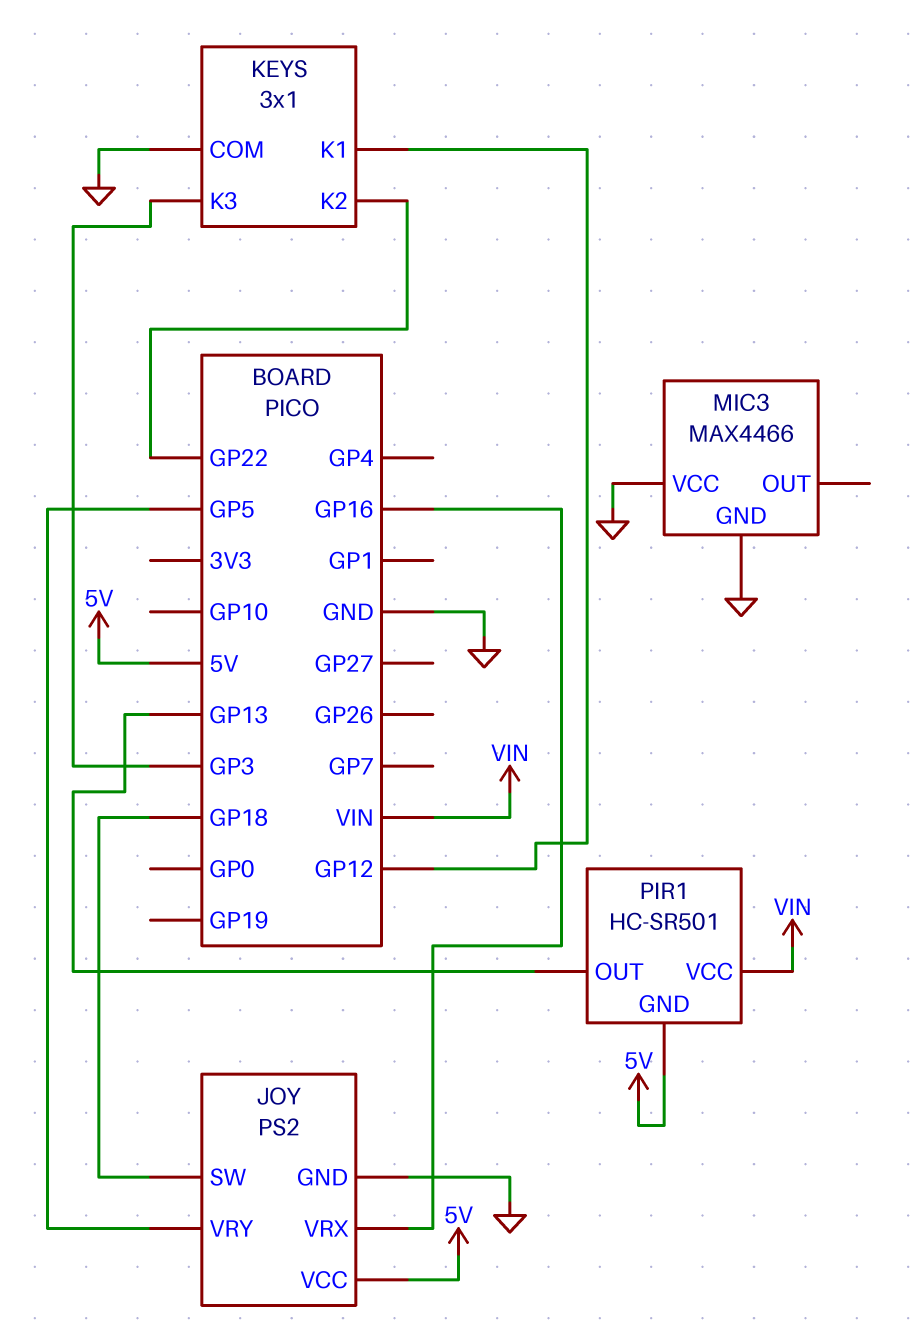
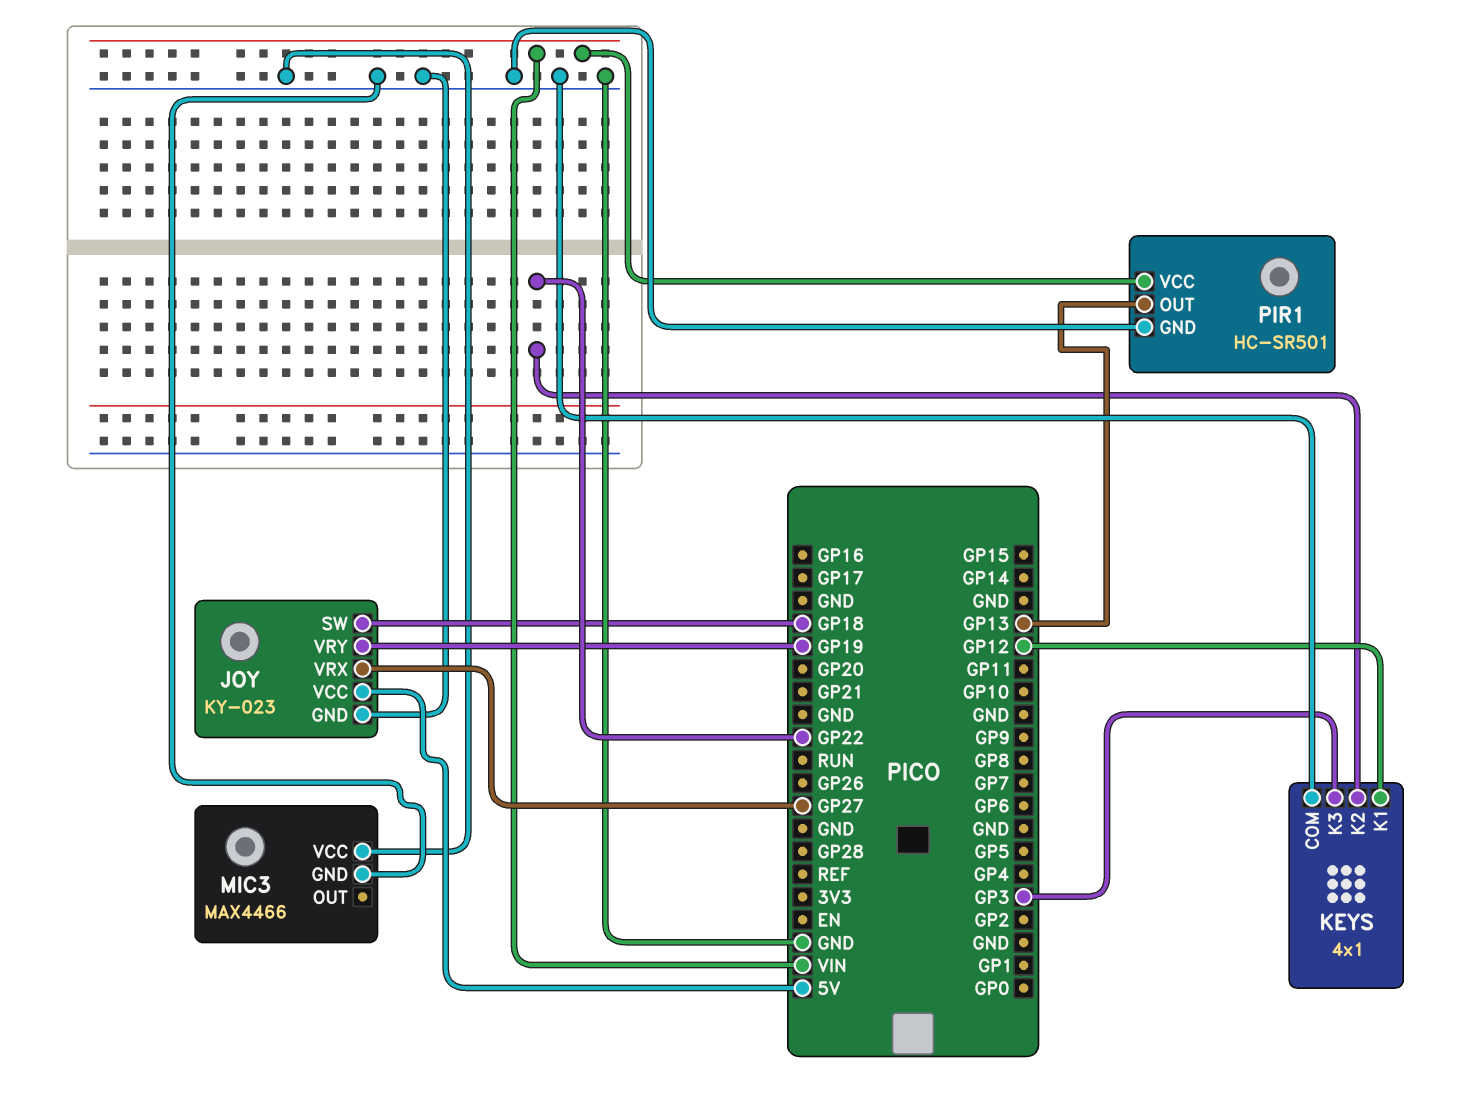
JOY: PS2 -> KY-023
JOY pin VRX: GP16 -> GP27
JOY pin VRY: GP5 -> GP19
KEYS: 3x1 -> 4x1
PIR1 pin GND: 5V -> GND

